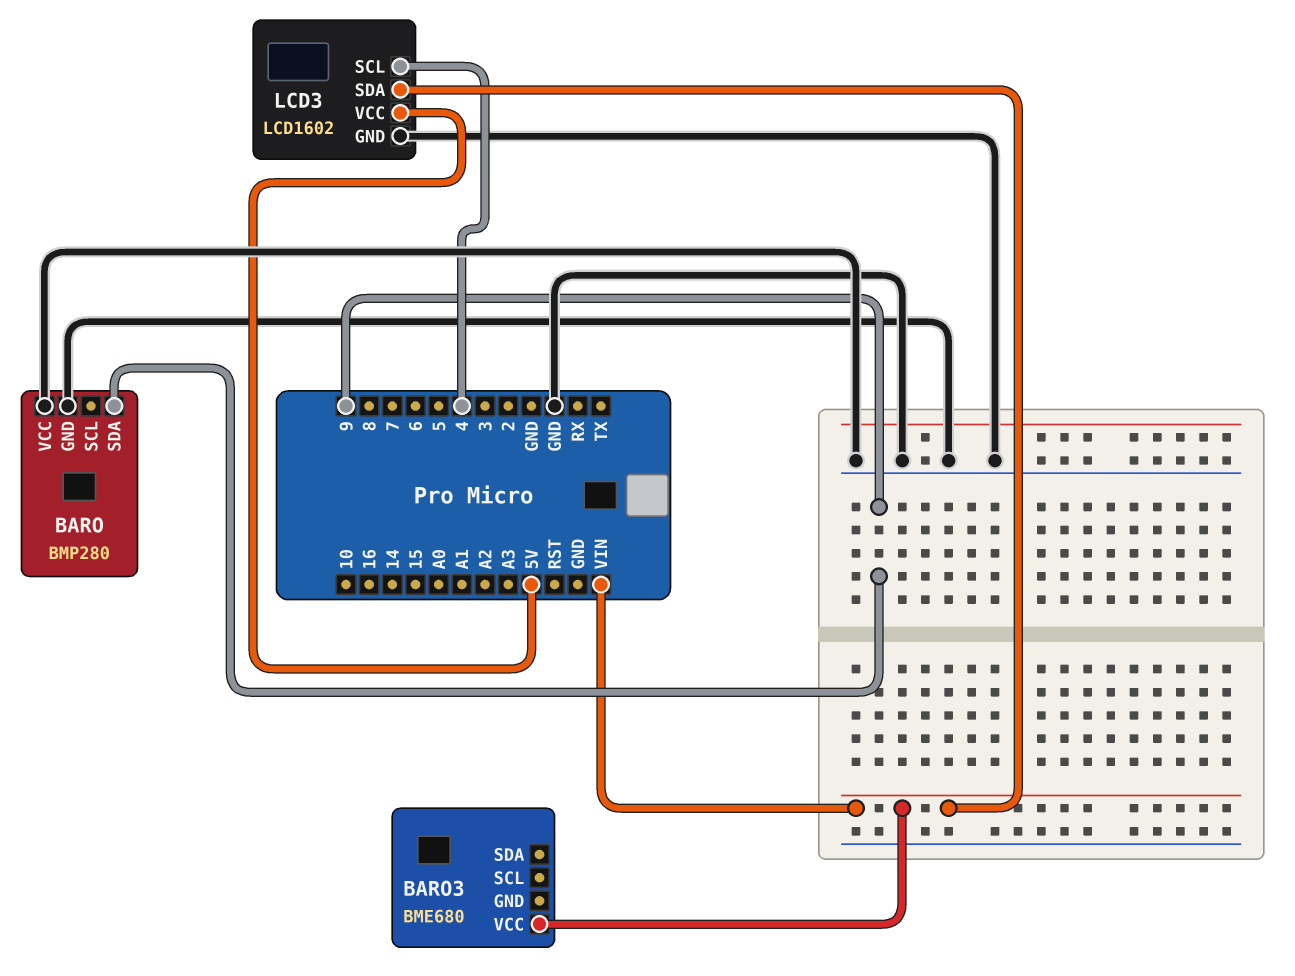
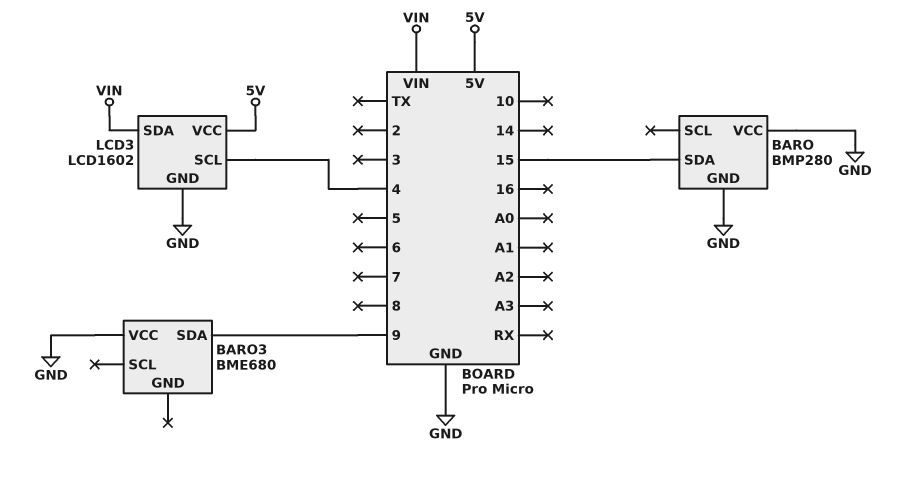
BARO pin SDA: 9 -> 15
BARO3 pin SDA: none -> 9
BARO3 pin VCC: VIN -> GND

